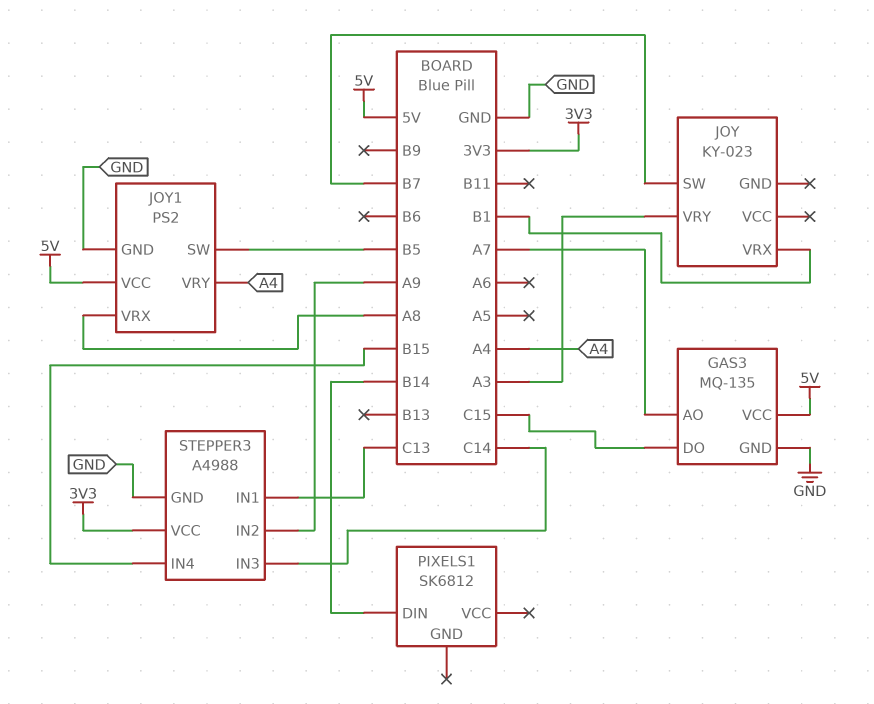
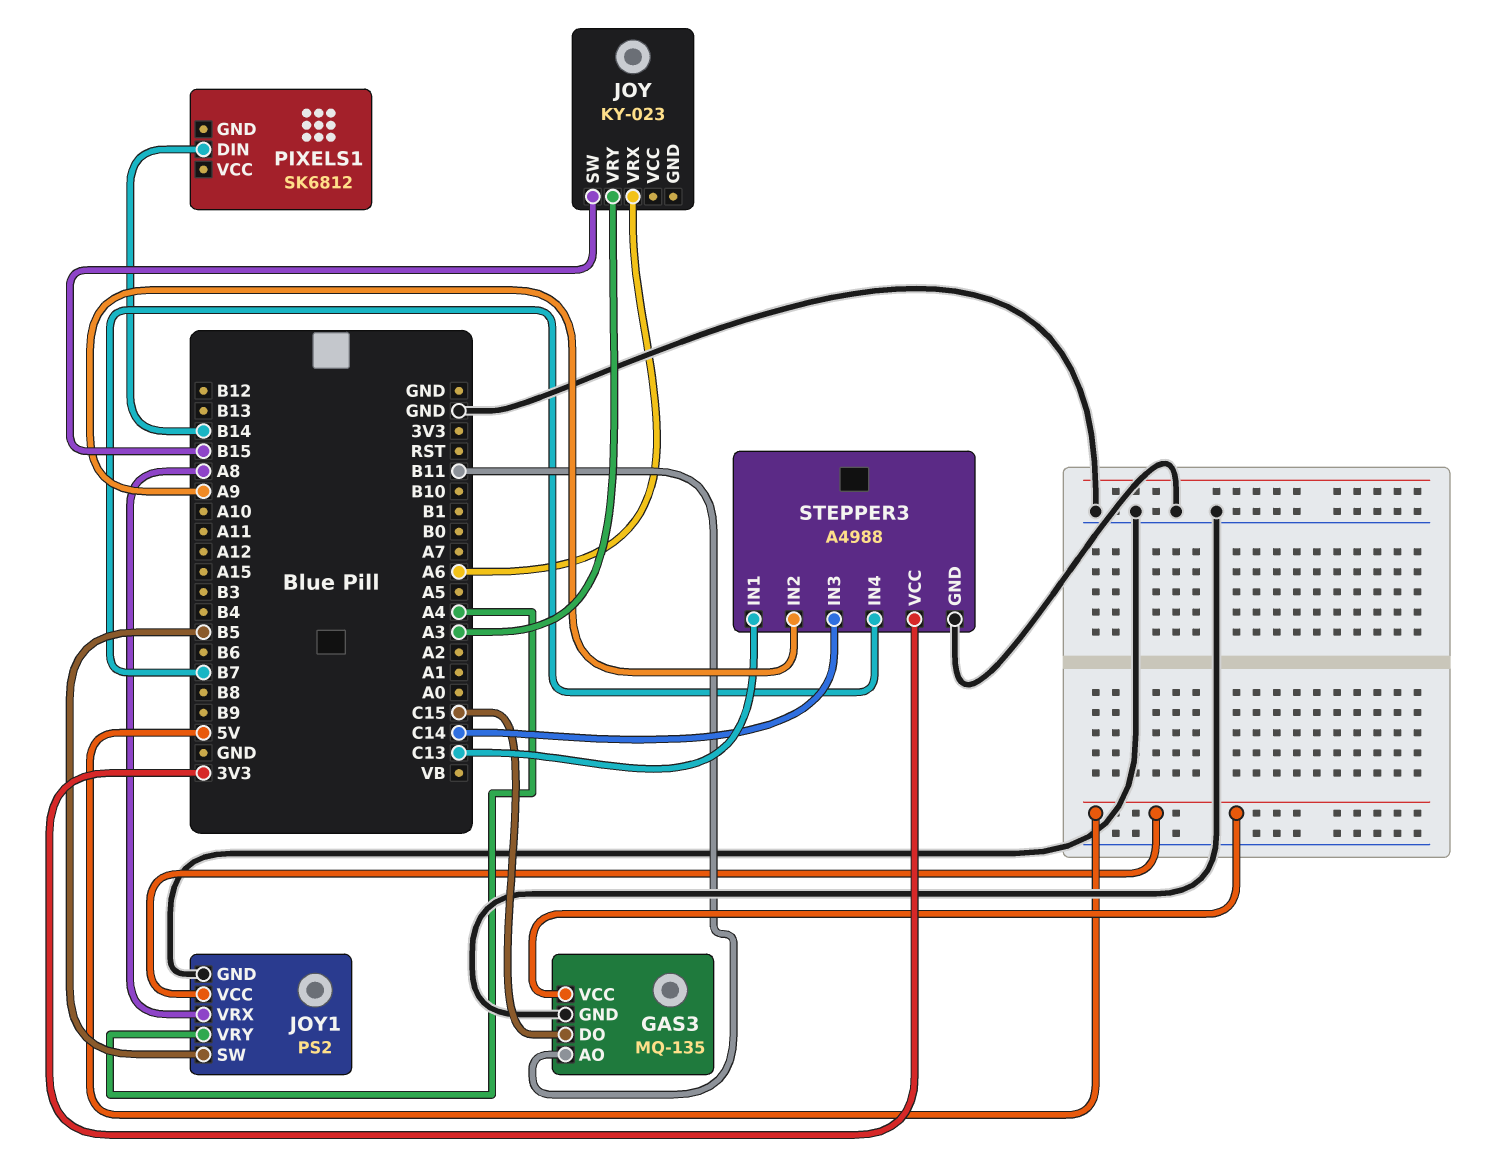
GAS3 pin AO: A7 -> B11
JOY pin SW: B7 -> B15
JOY pin VRX: B1 -> A6
STEPPER3 pin IN4: B15 -> B7

